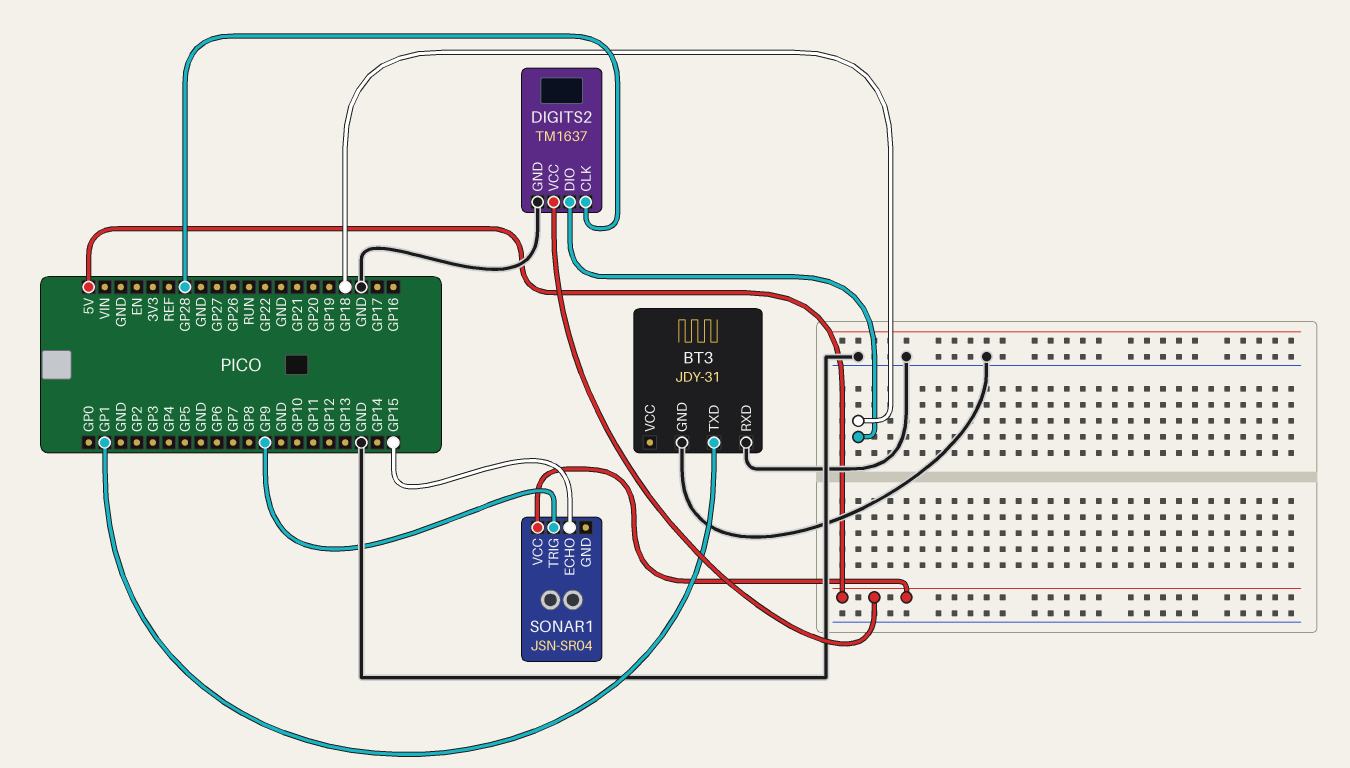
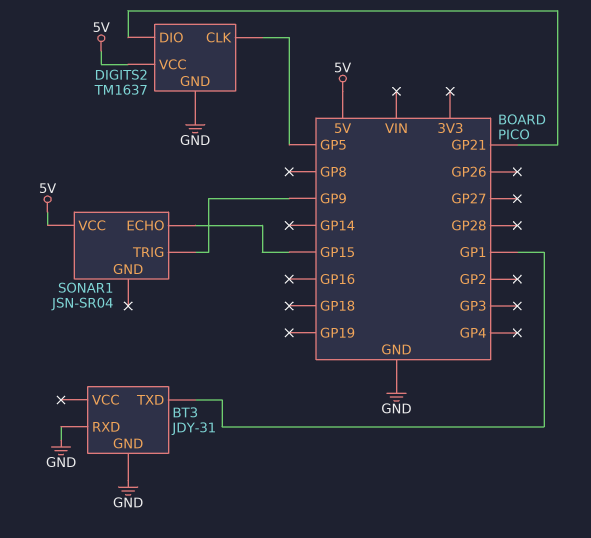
DIGITS2 pin CLK: GP28 -> GP5
DIGITS2 pin DIO: GP18 -> GP21

